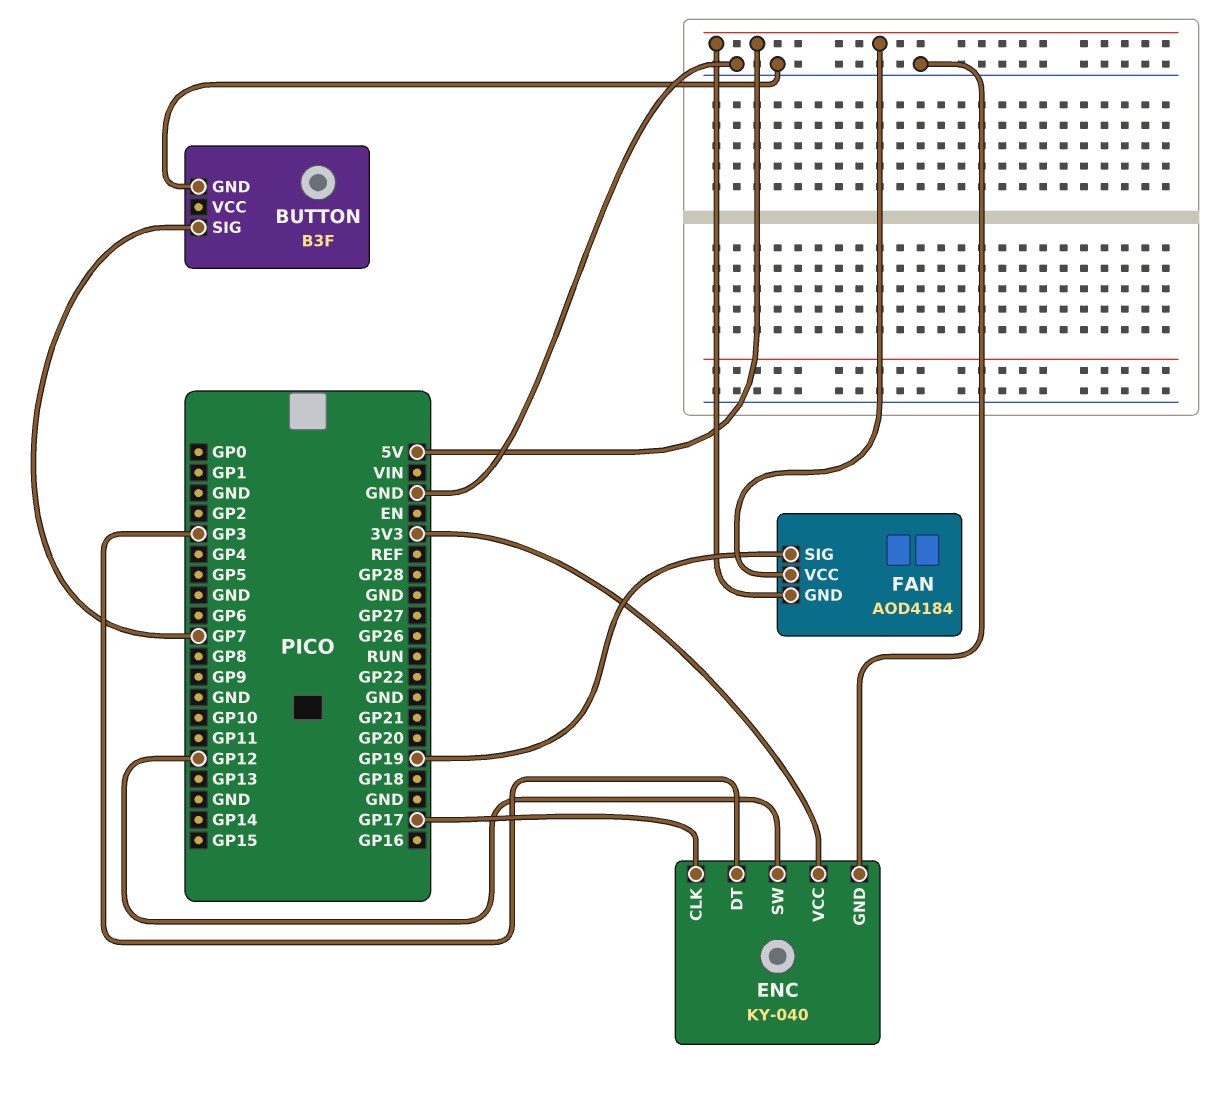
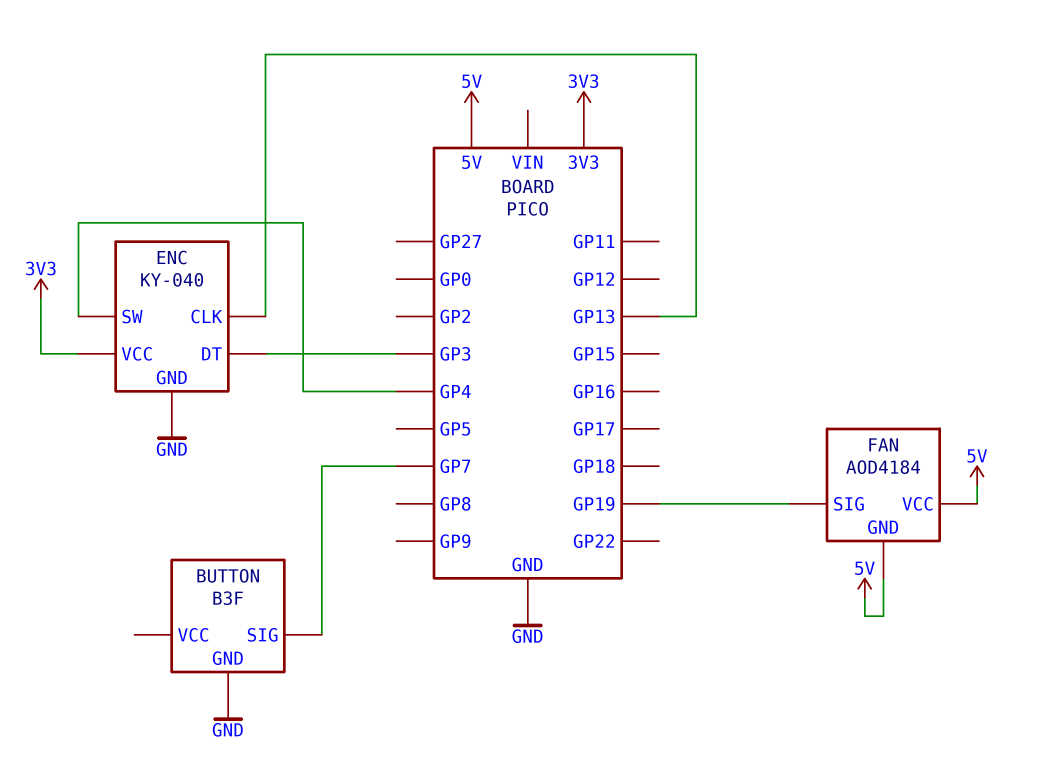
ENC pin CLK: GP17 -> GP13
ENC pin SW: GP12 -> GP4

